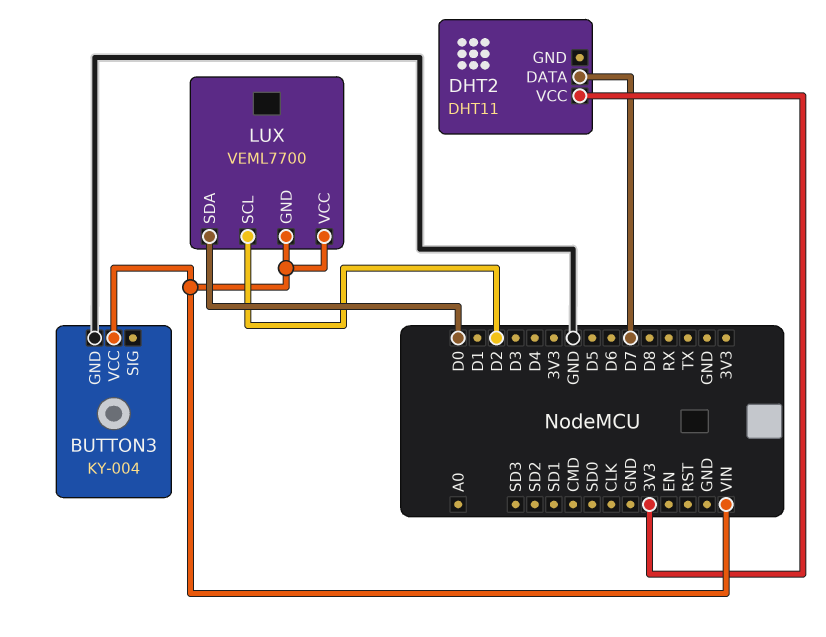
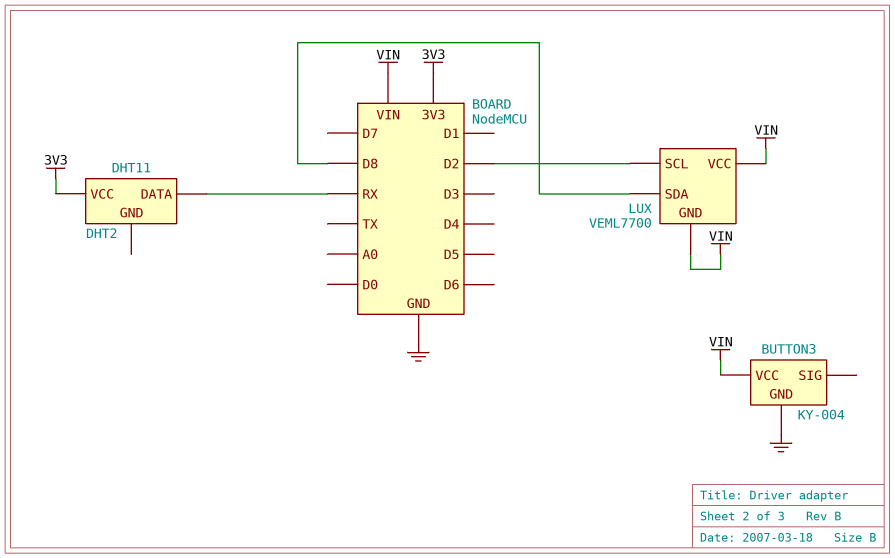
DHT2 pin DATA: D7 -> RX
LUX pin SDA: D0 -> D8

